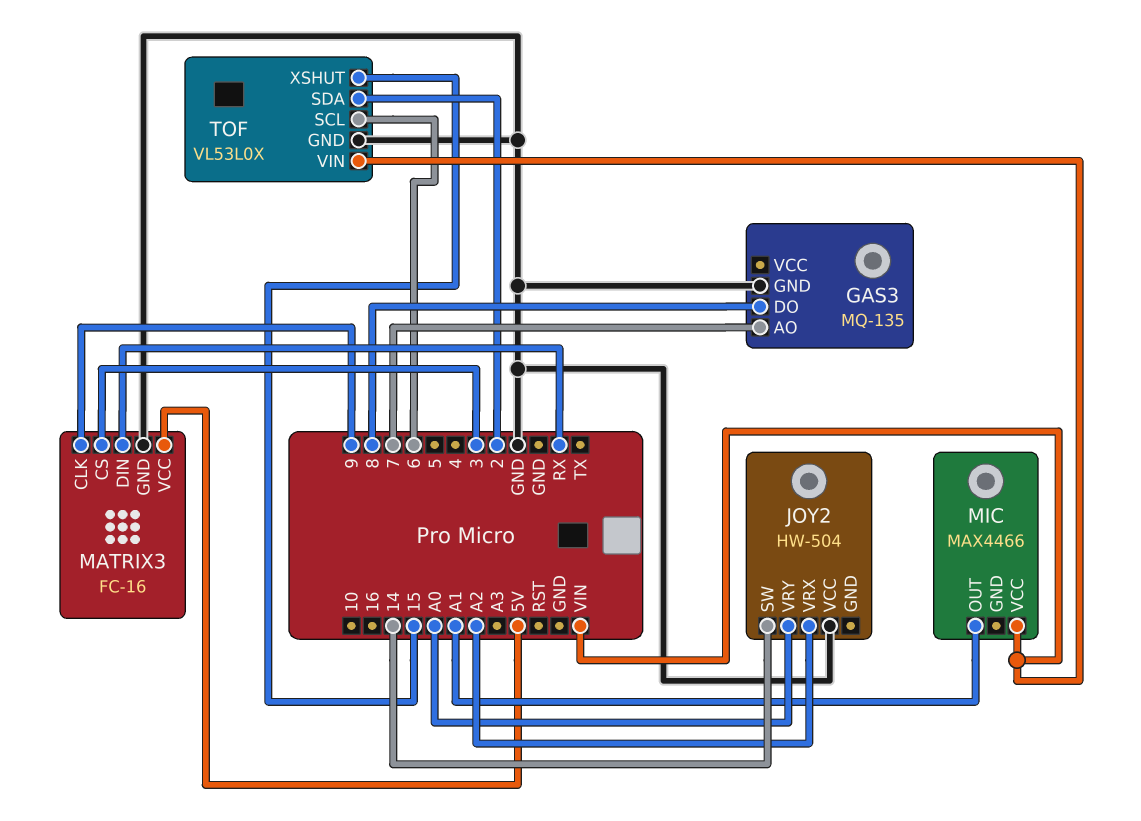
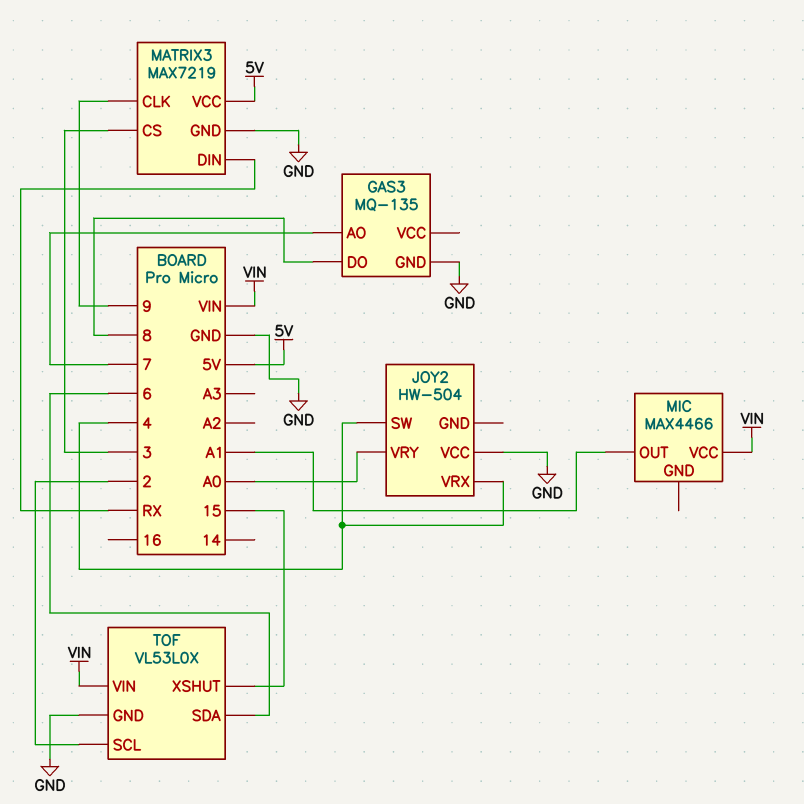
JOY2 pin SW: 14 -> 4
JOY2 pin VRX: A2 -> 4
MATRIX3: FC-16 -> MAX7219
TOF pin SCL: 6 -> 2
TOF pin SDA: 2 -> 6

